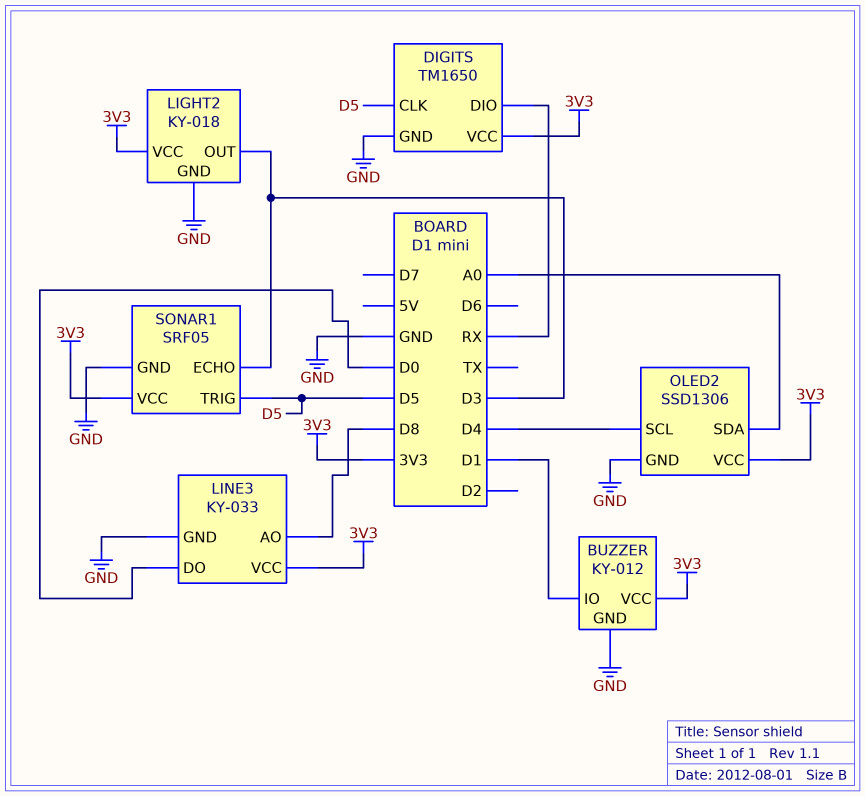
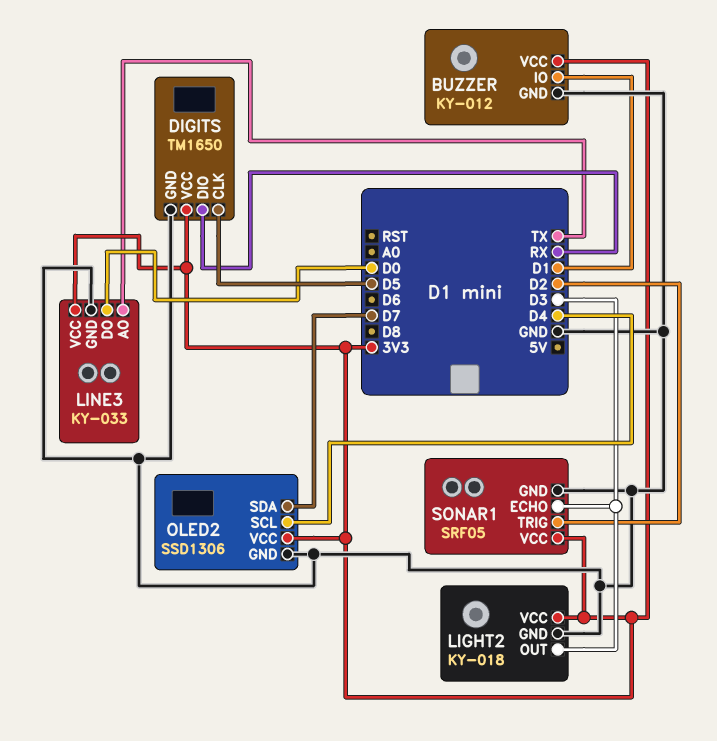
LINE3 pin AO: D8 -> TX
OLED2 pin SDA: A0 -> D7
SONAR1 pin TRIG: D5 -> D2

